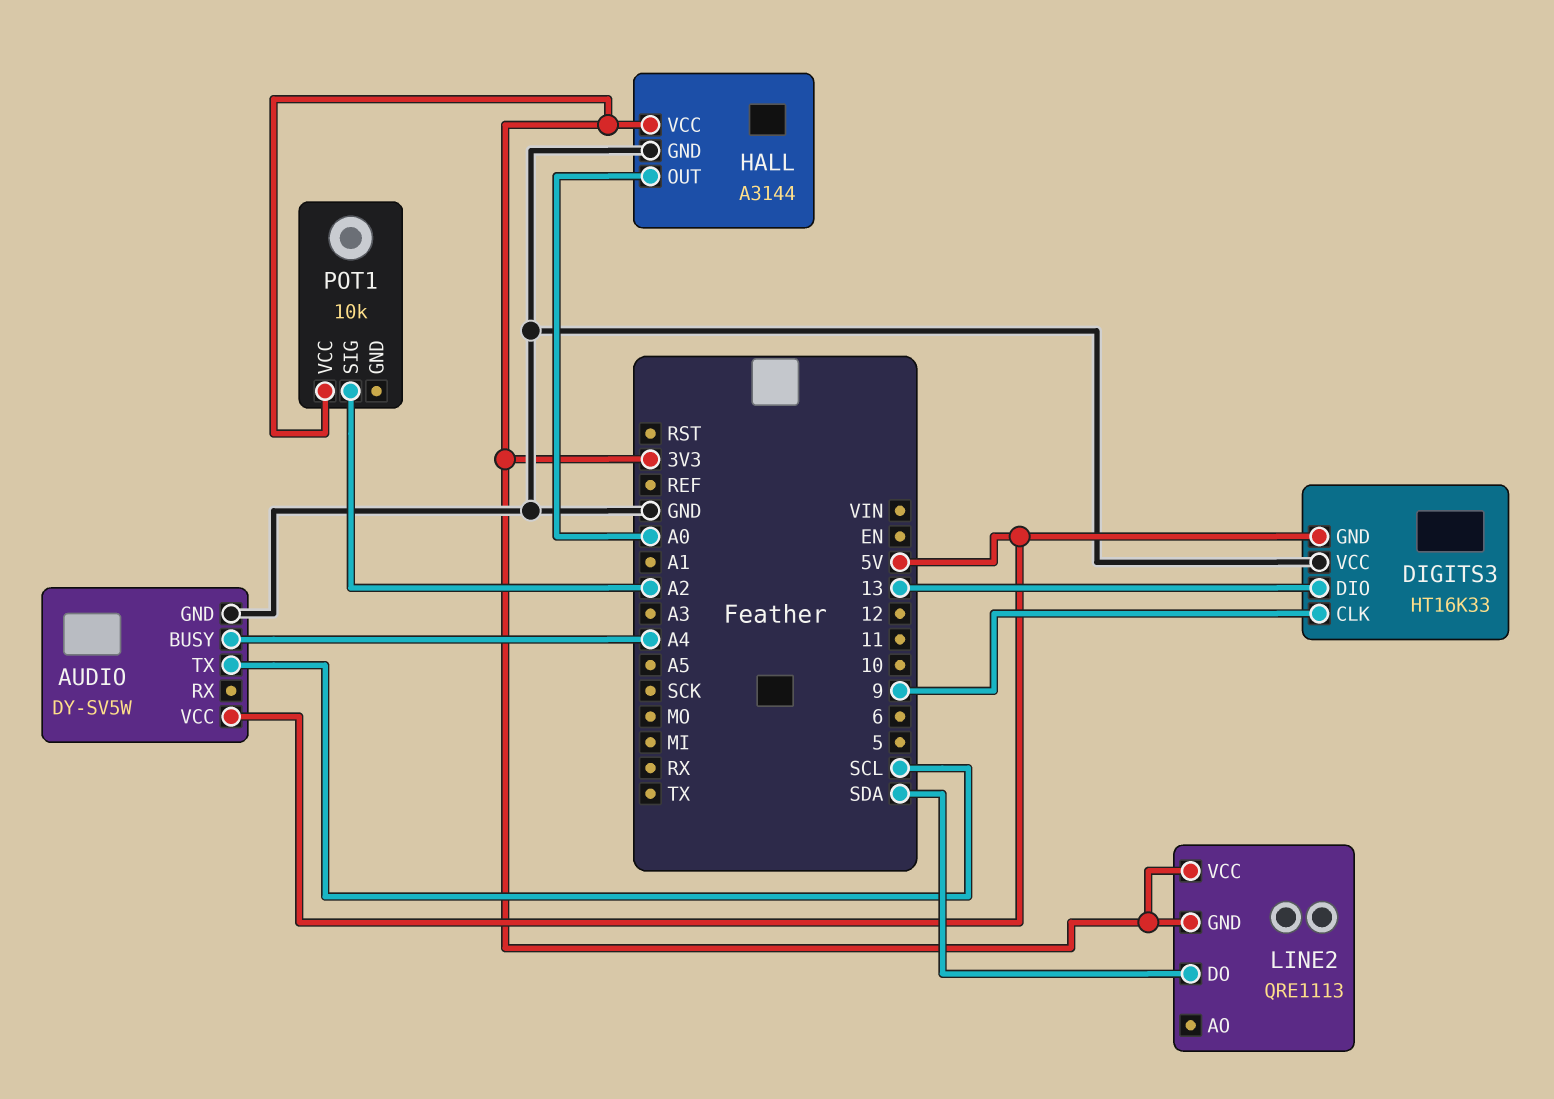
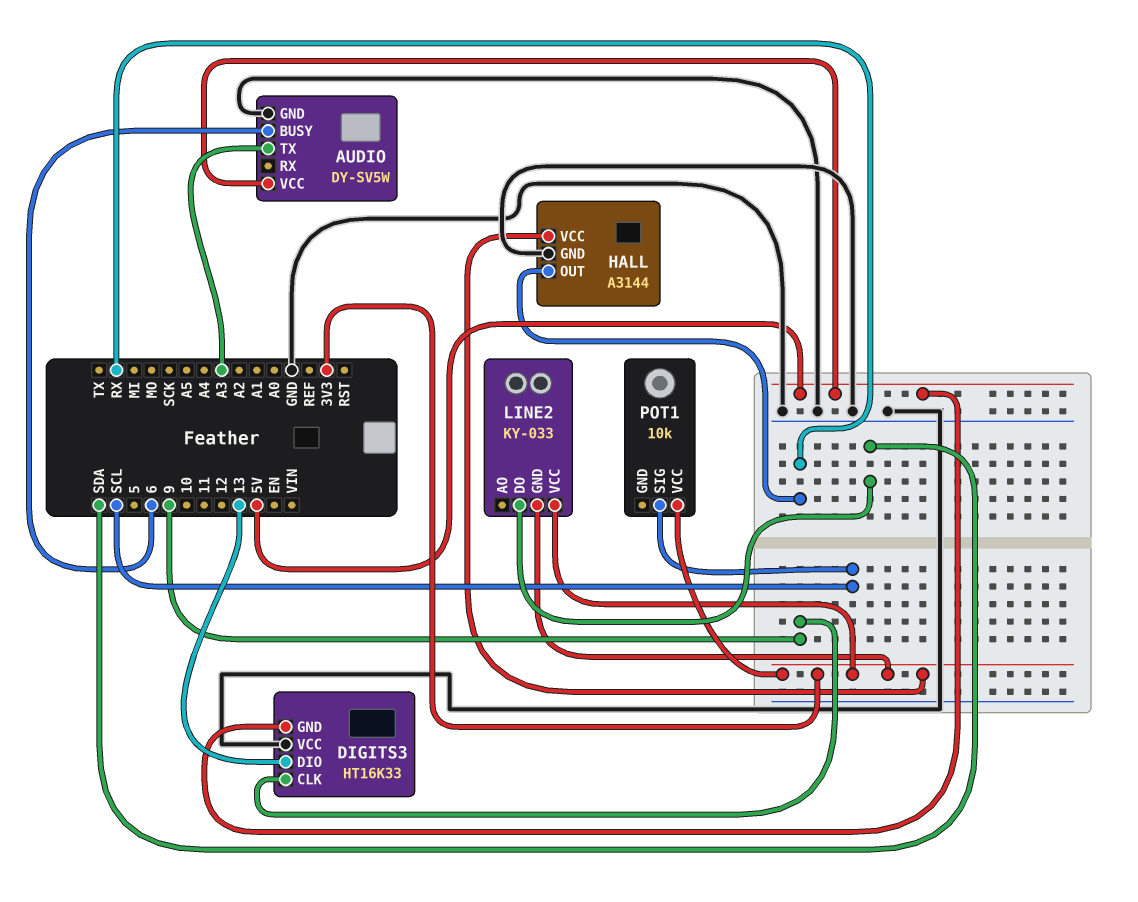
AUDIO pin BUSY: A4 -> 6
AUDIO pin TX: SCL -> A3
HALL pin OUT: A0 -> RX
LINE2: QRE1113 -> KY-033
POT1 pin SIG: A2 -> SCL

